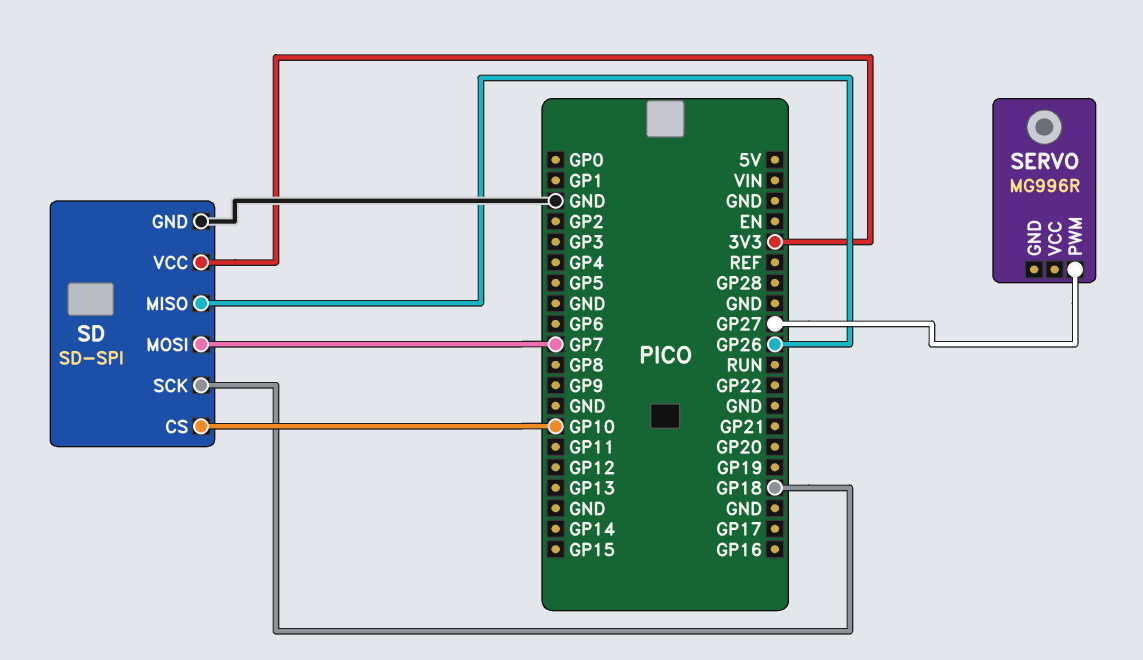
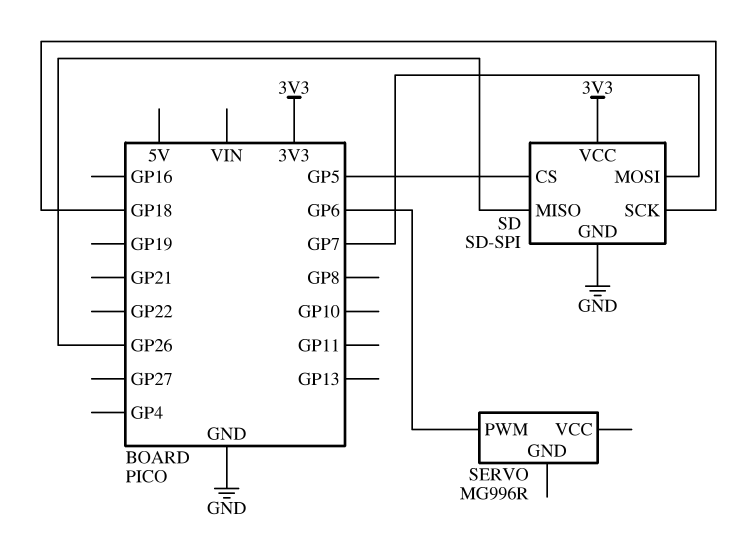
SD pin CS: GP10 -> GP5
SERVO pin PWM: GP27 -> GP6

